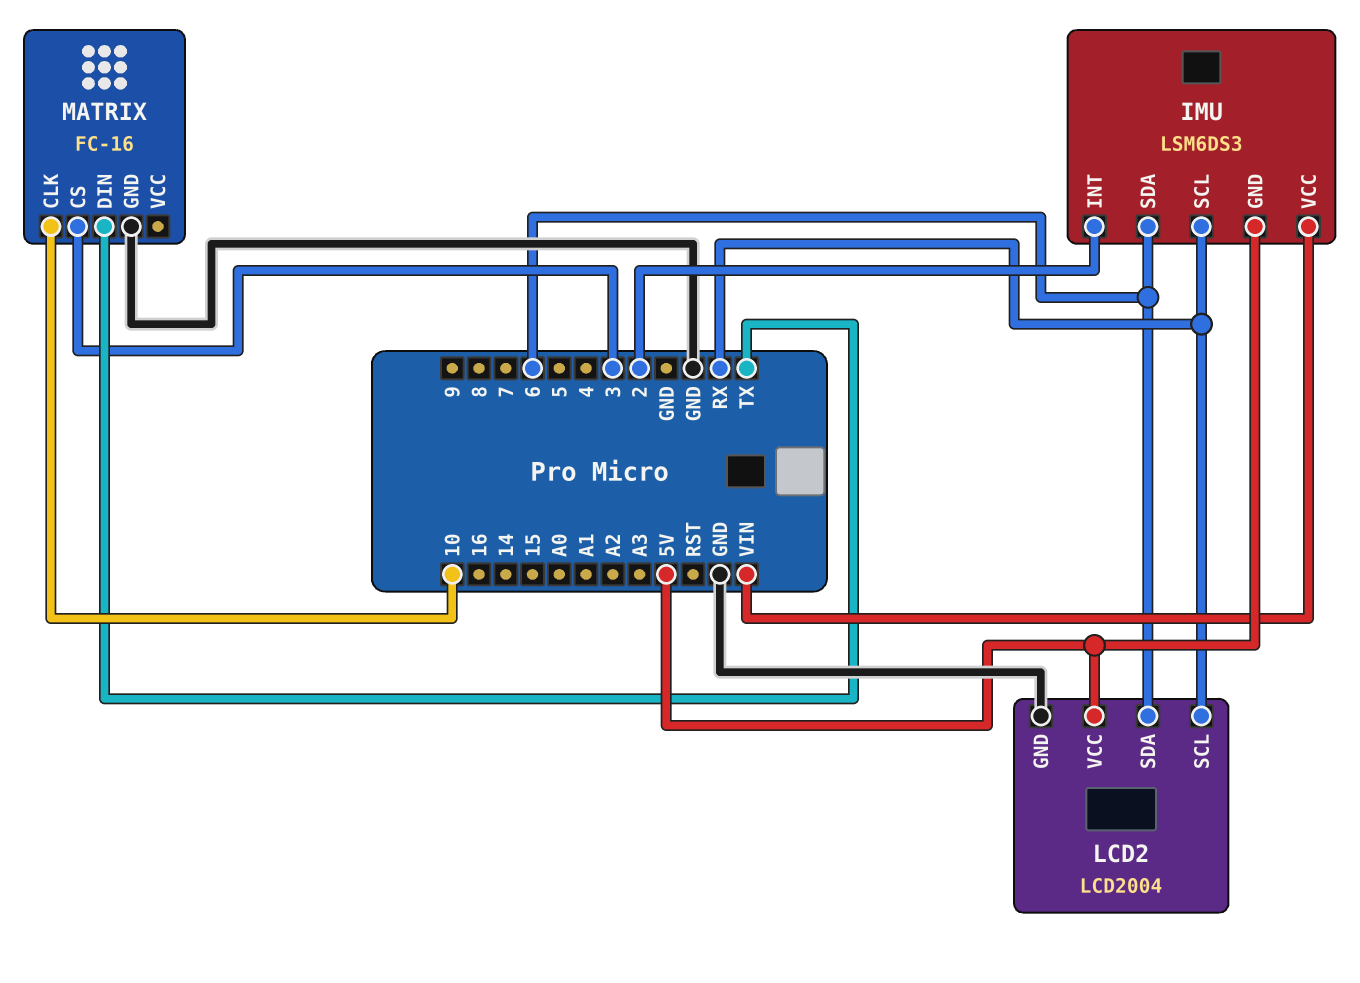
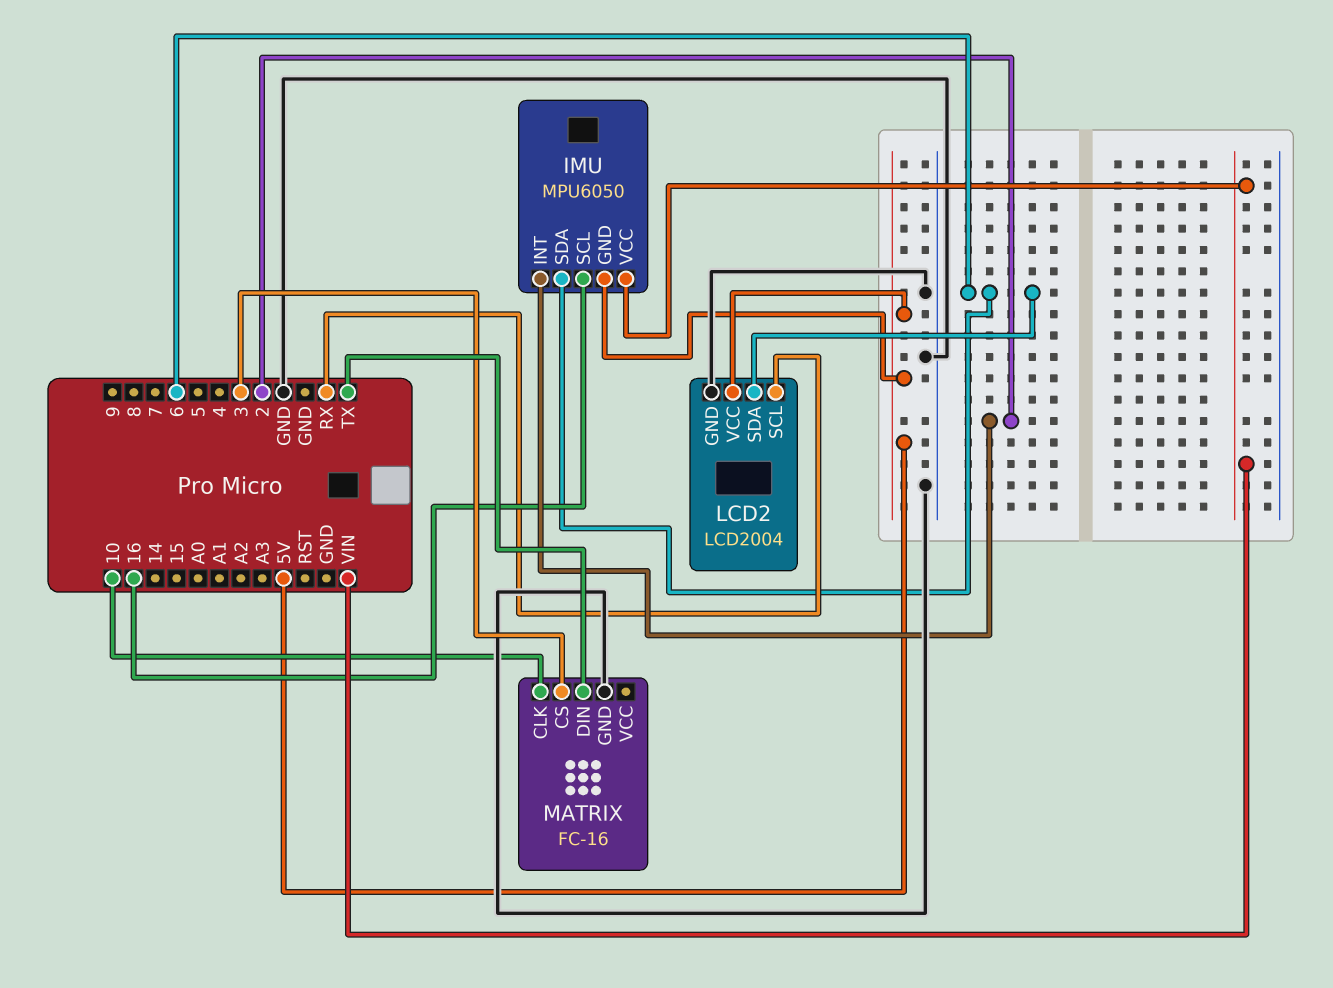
IMU: LSM6DS3 -> MPU6050
IMU pin SCL: RX -> 16

